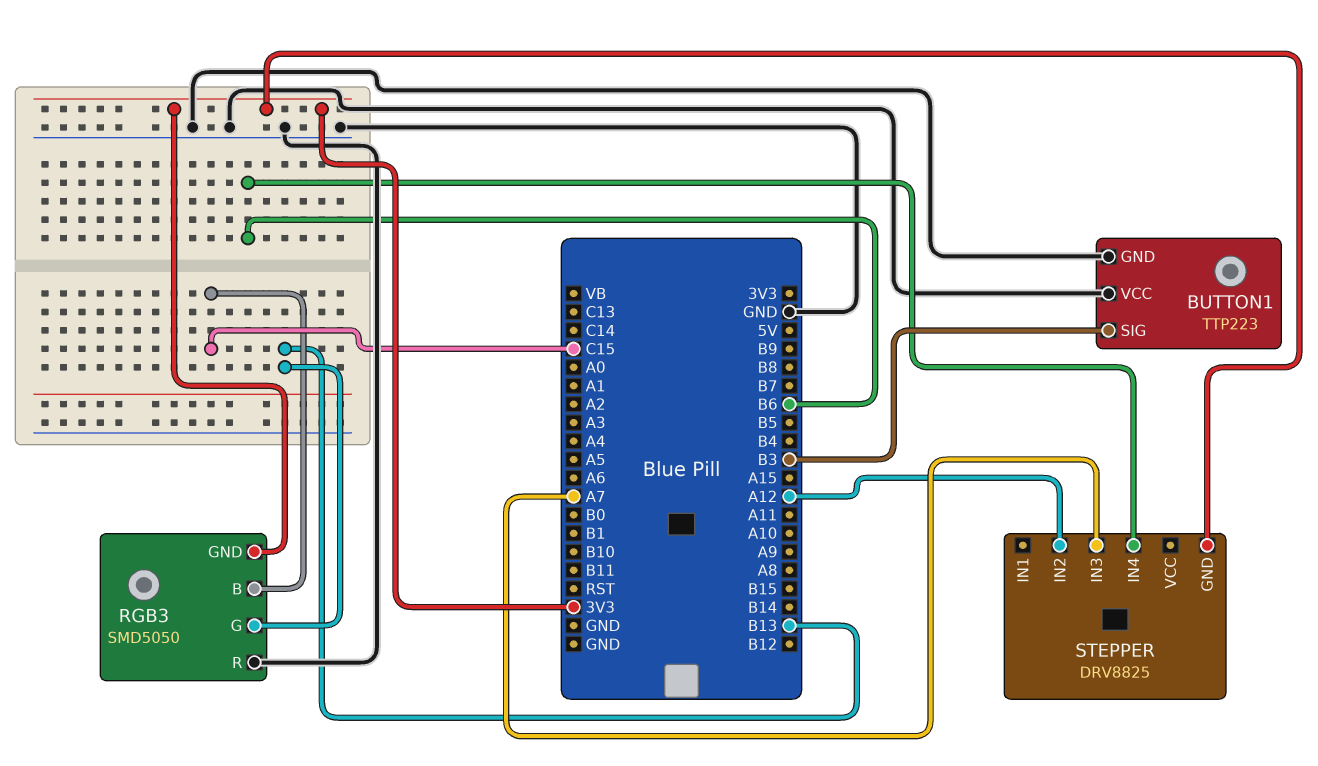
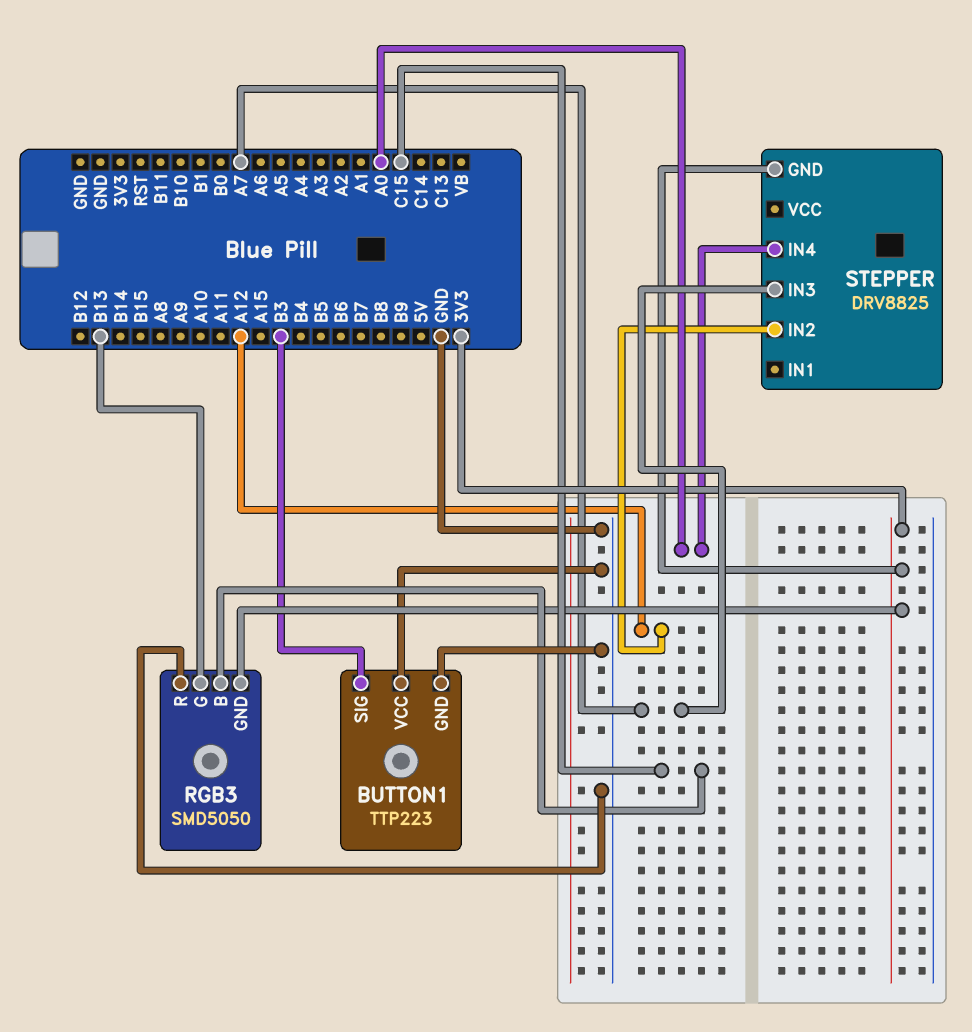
STEPPER pin IN4: B6 -> A0

